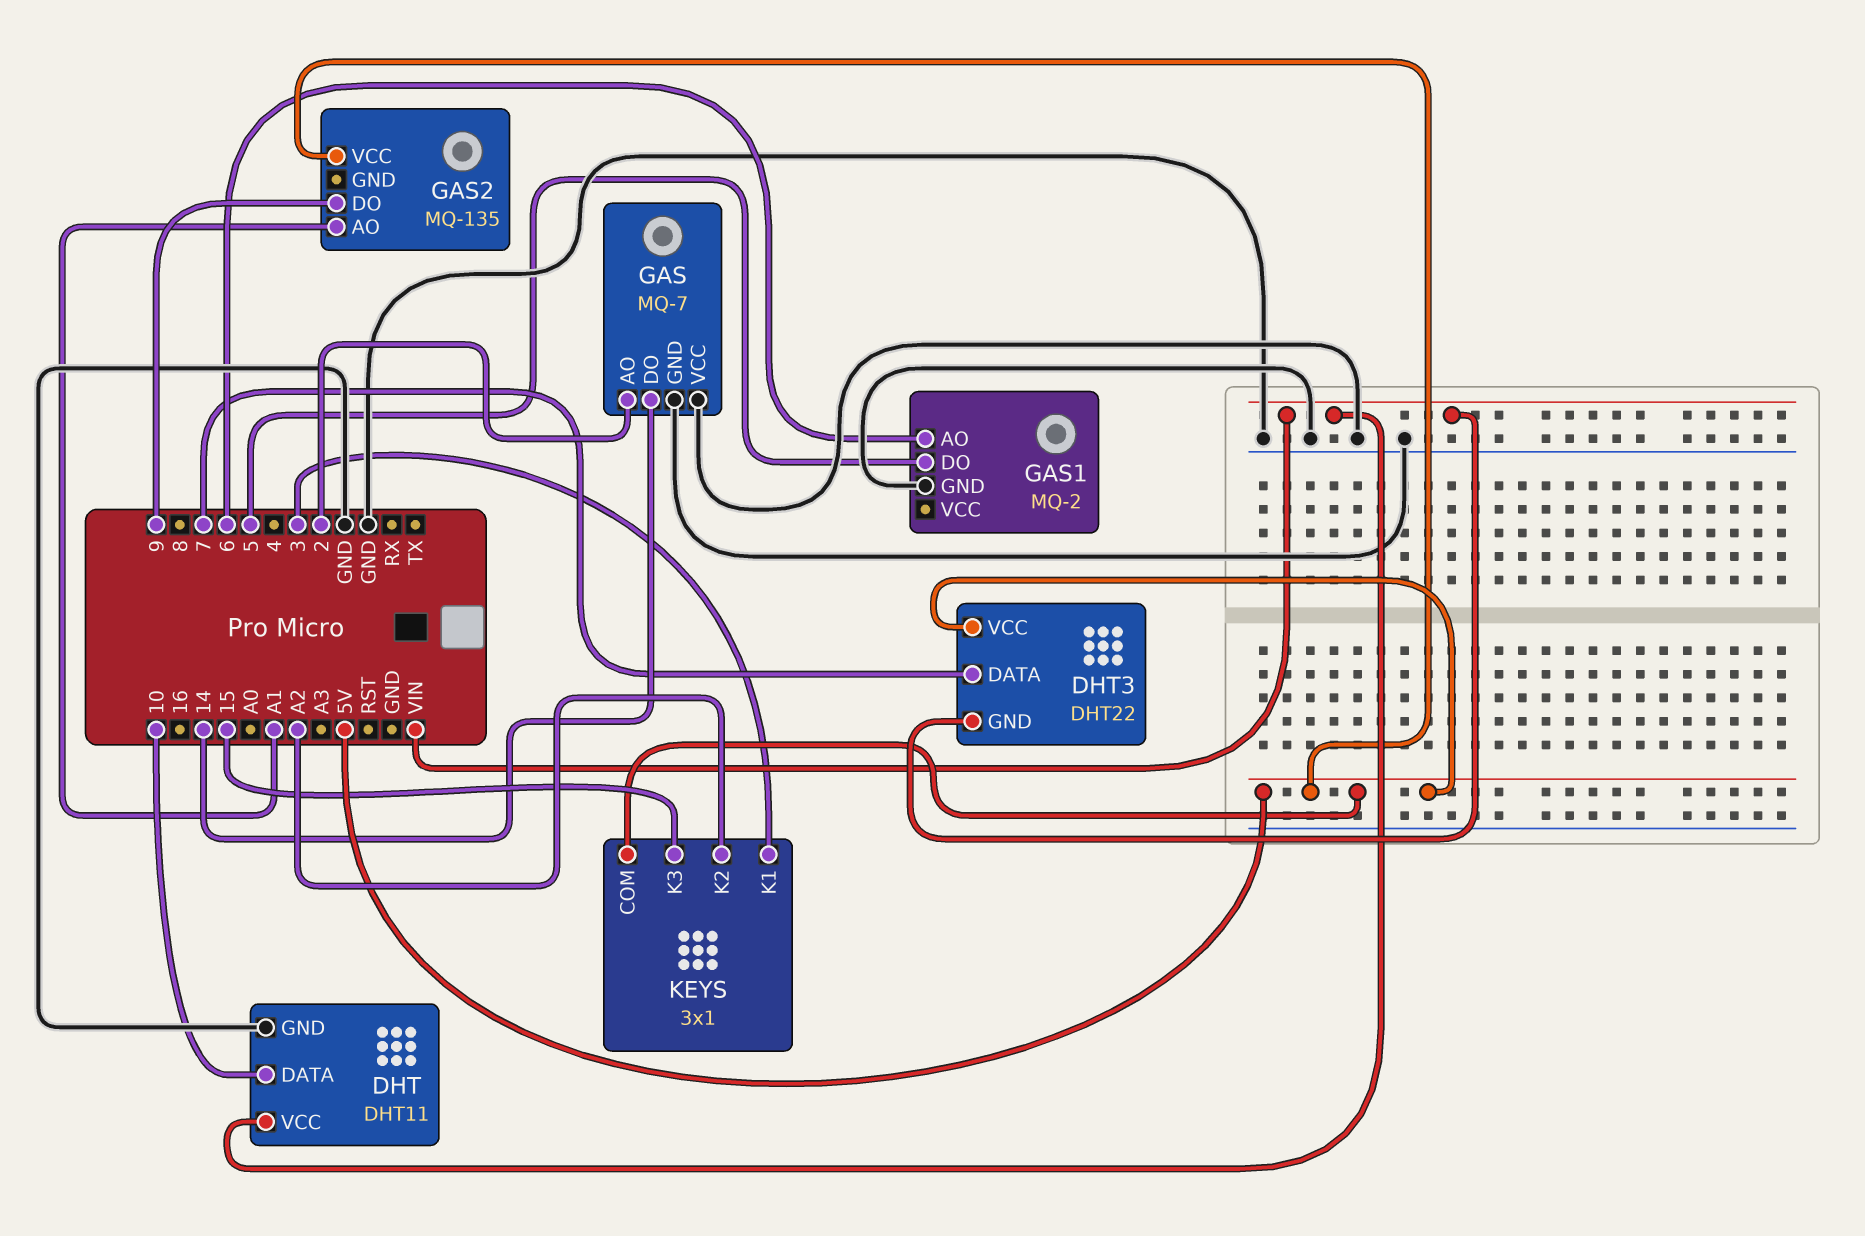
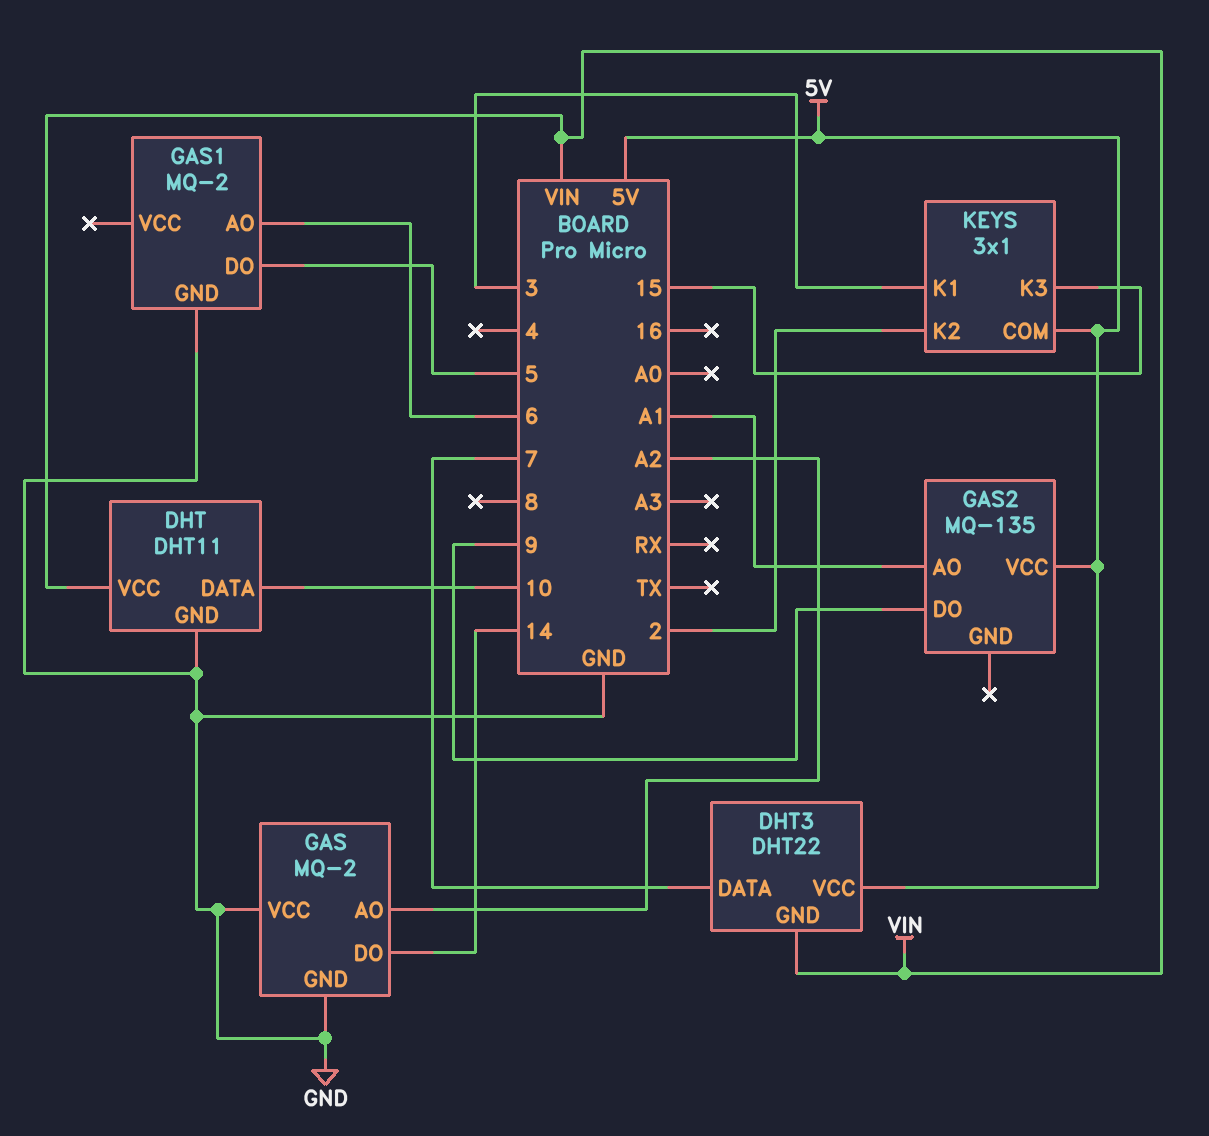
GAS: MQ-7 -> MQ-2
GAS pin AO: 2 -> A2
KEYS pin K2: A2 -> 2

